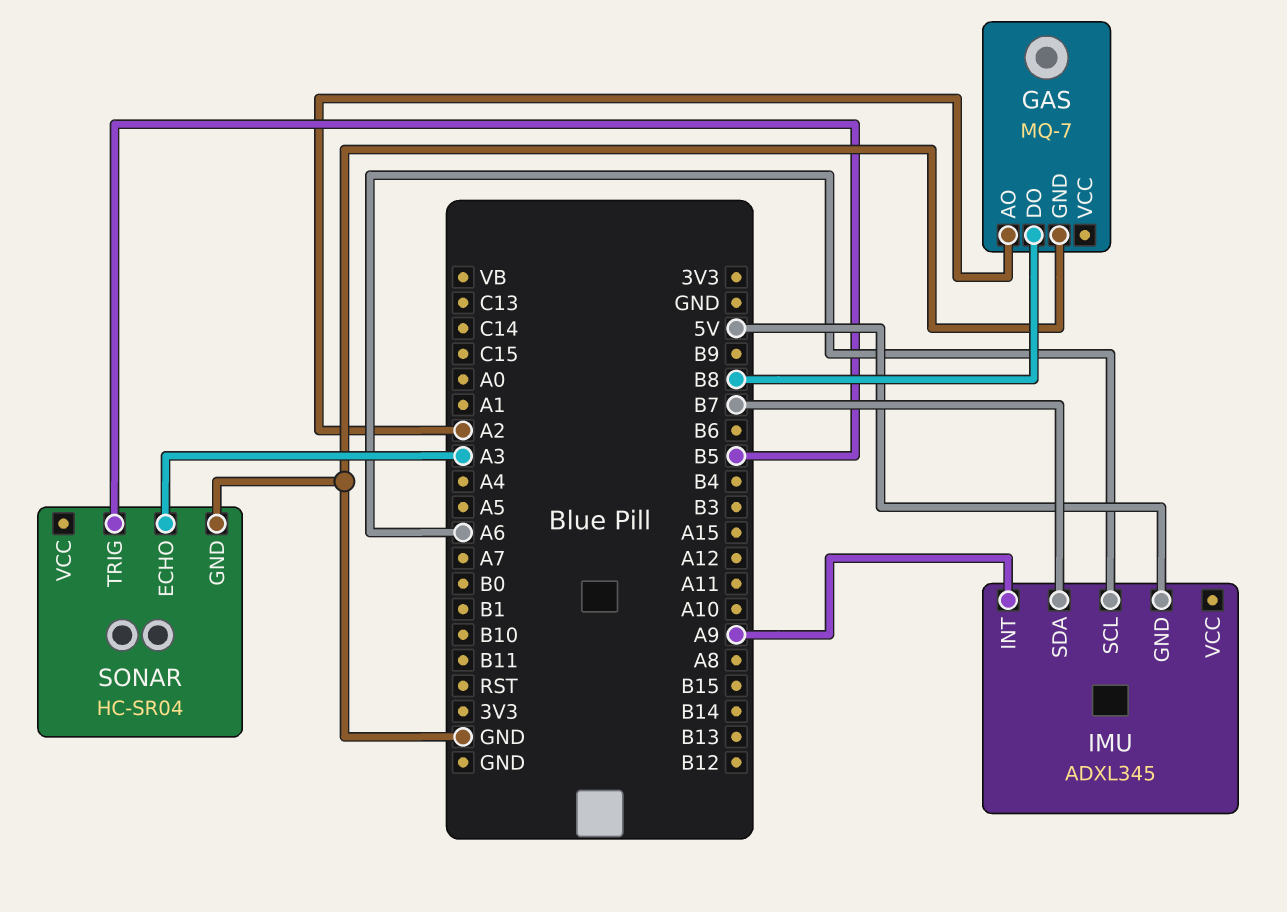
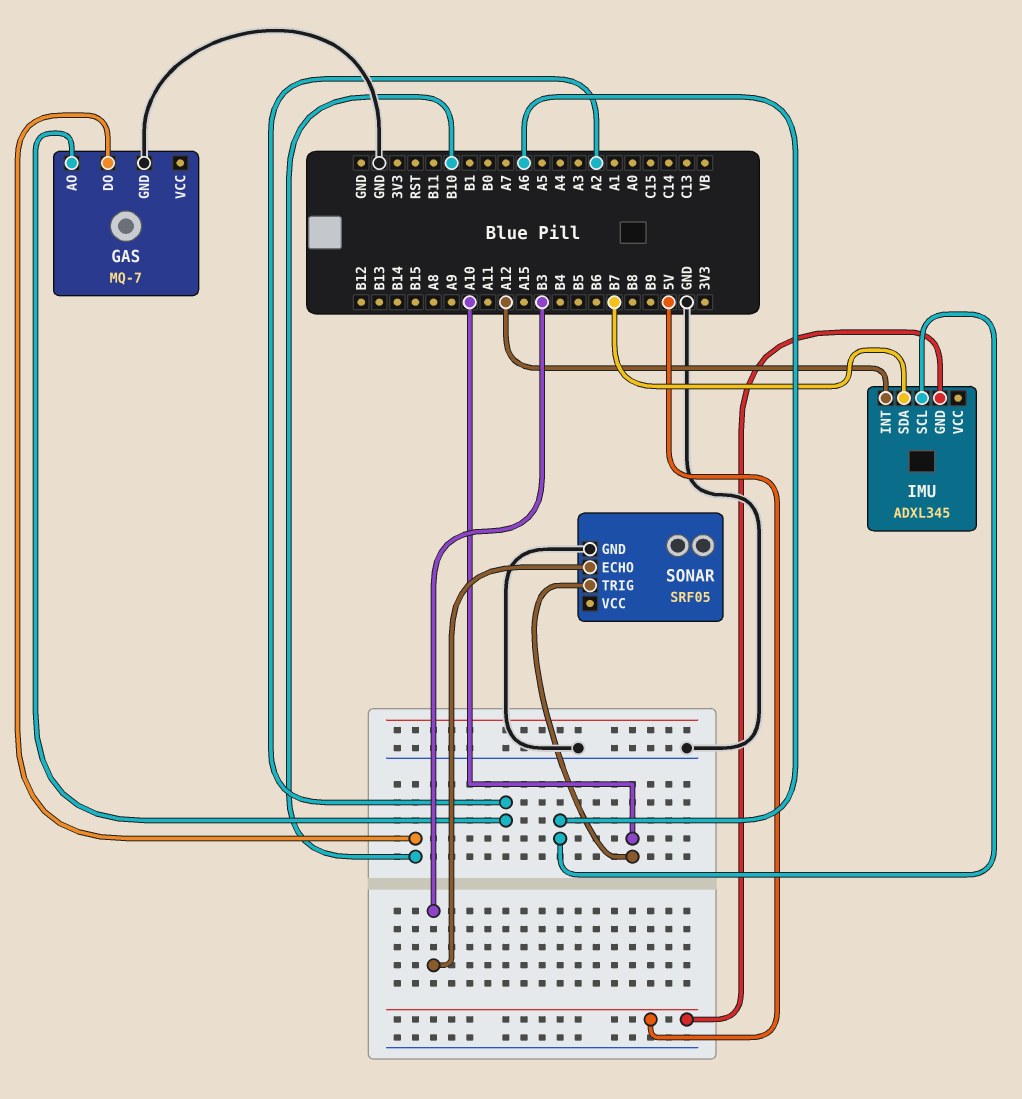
GAS pin DO: B8 -> B10
IMU pin INT: A9 -> A12
SONAR: HC-SR04 -> SRF05
SONAR pin ECHO: A3 -> B3
SONAR pin TRIG: B5 -> A10

